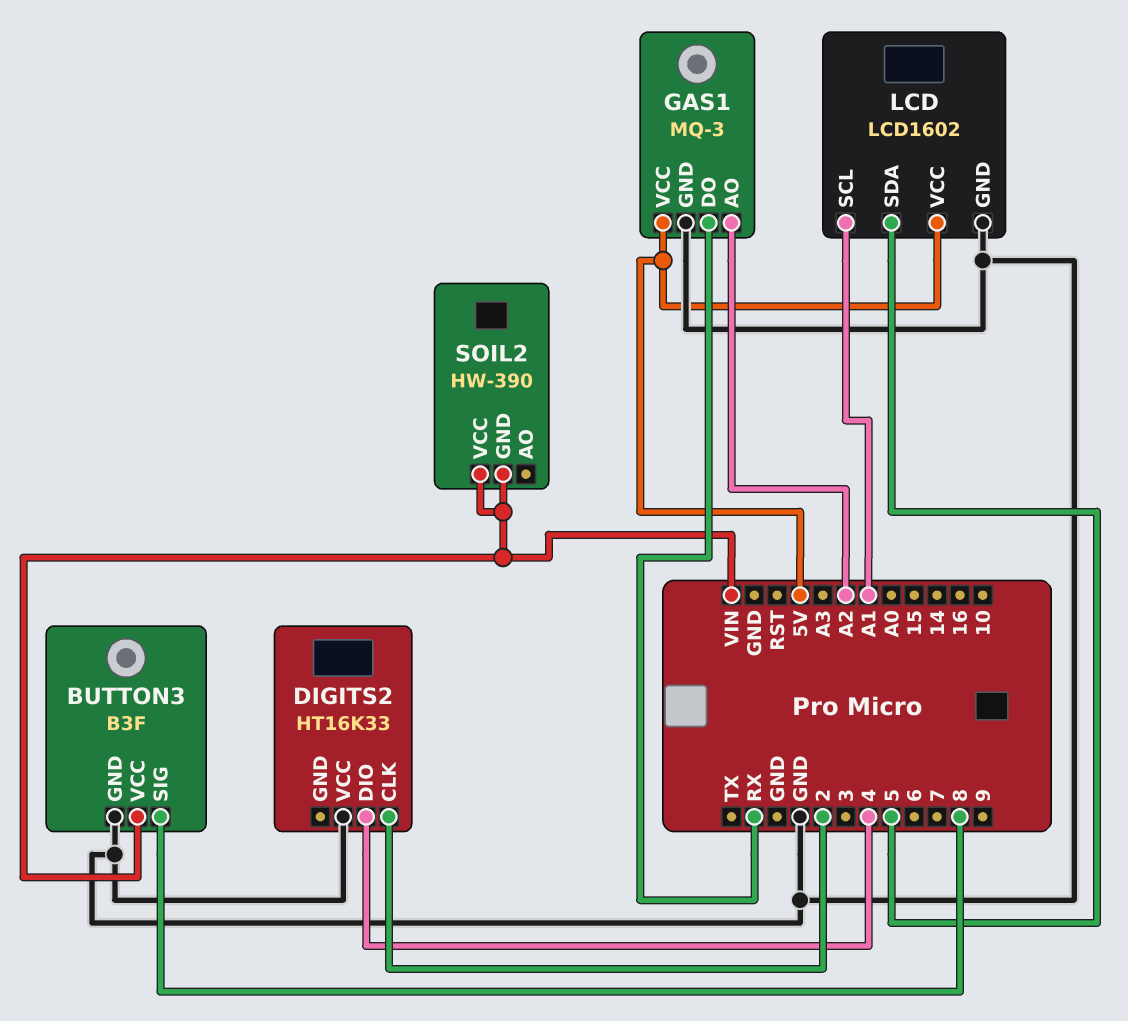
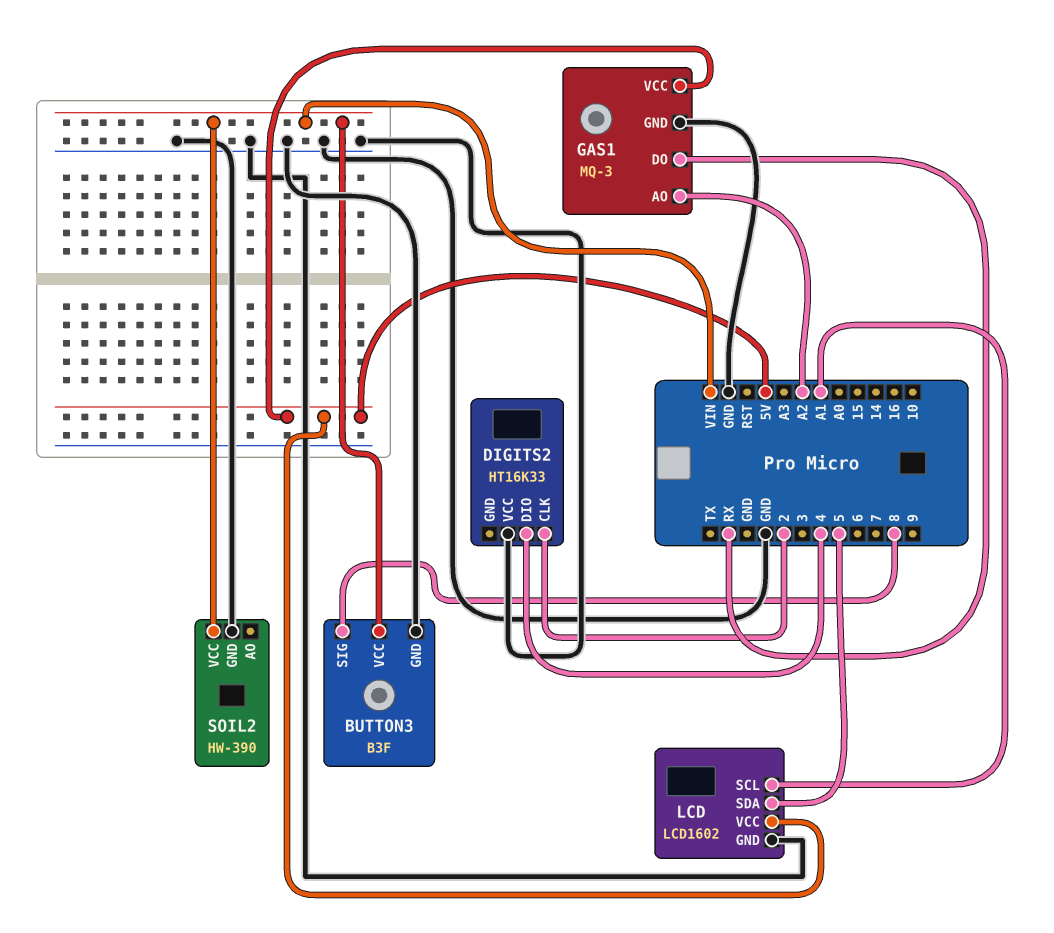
SOIL2 pin GND: VIN -> GND

